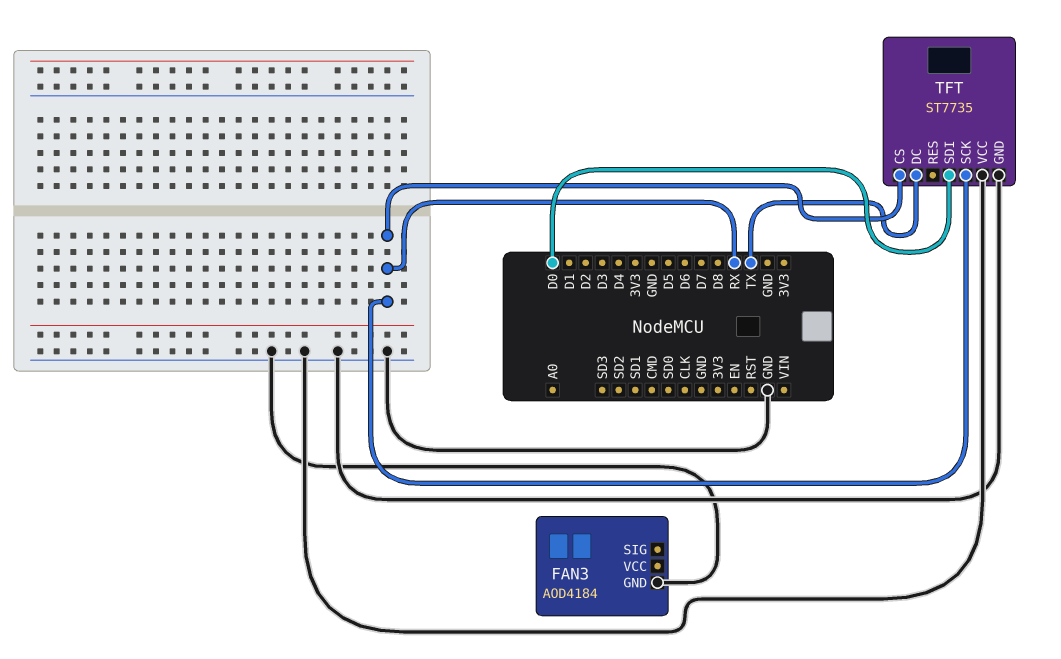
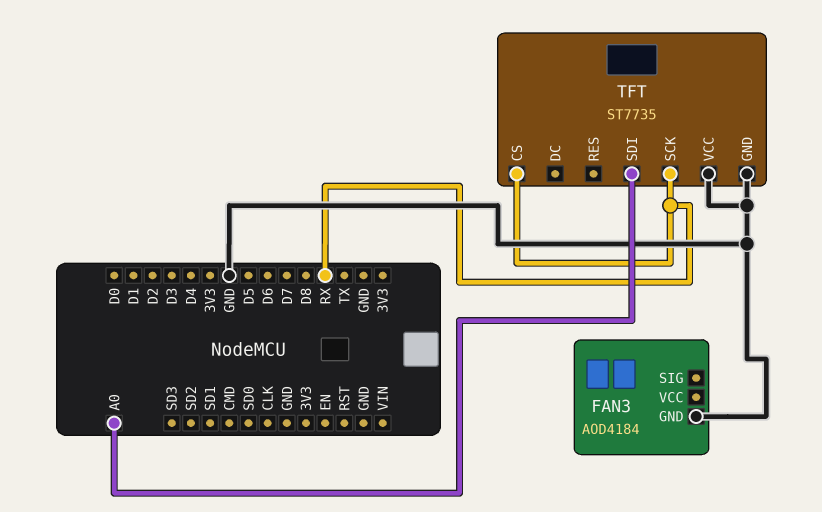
TFT pin DC: TX -> none
TFT pin SDI: D0 -> A0

